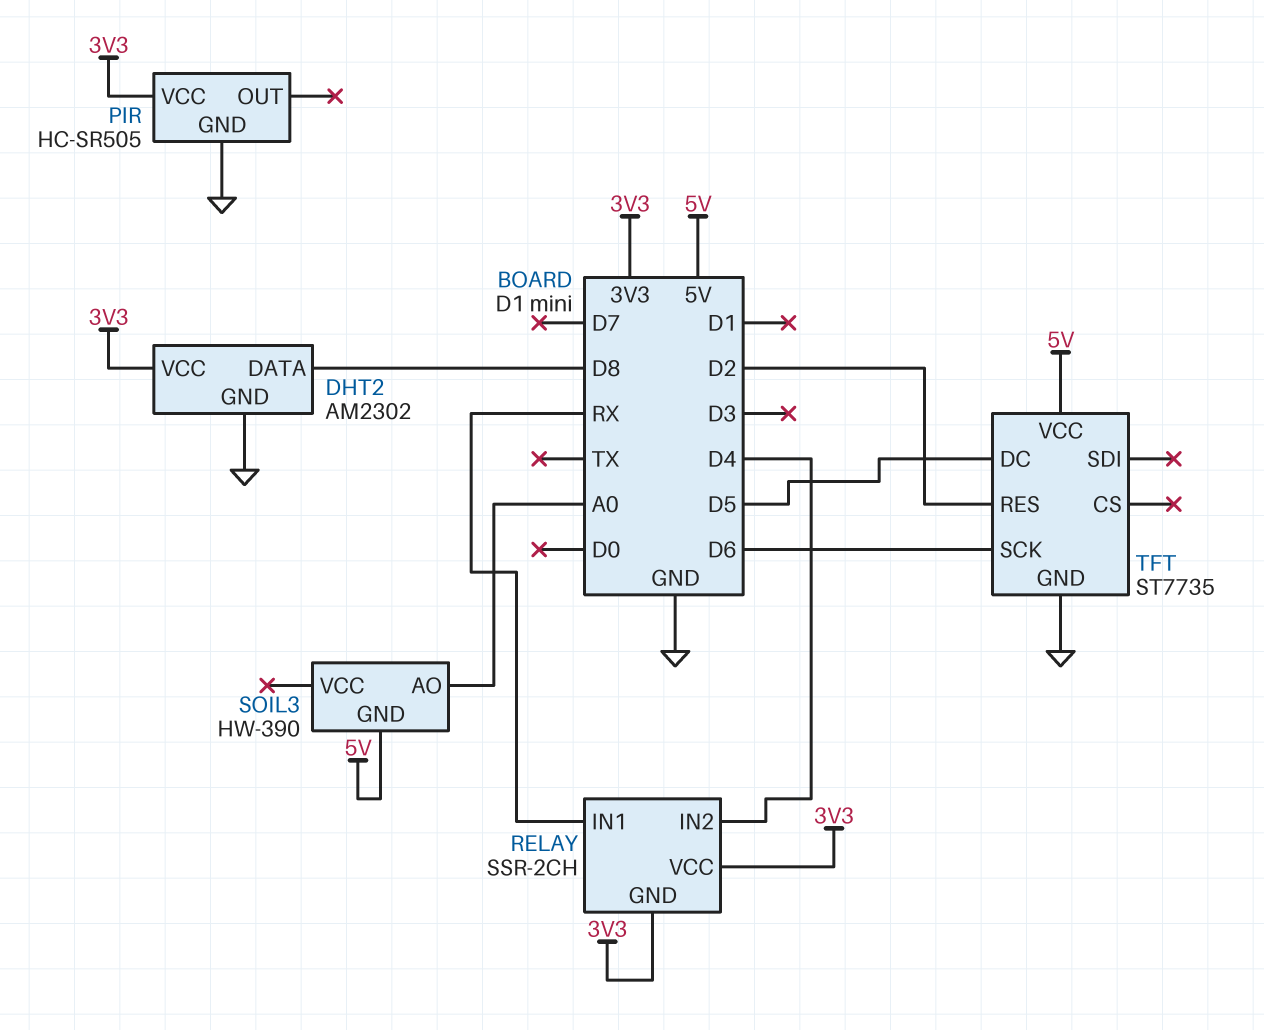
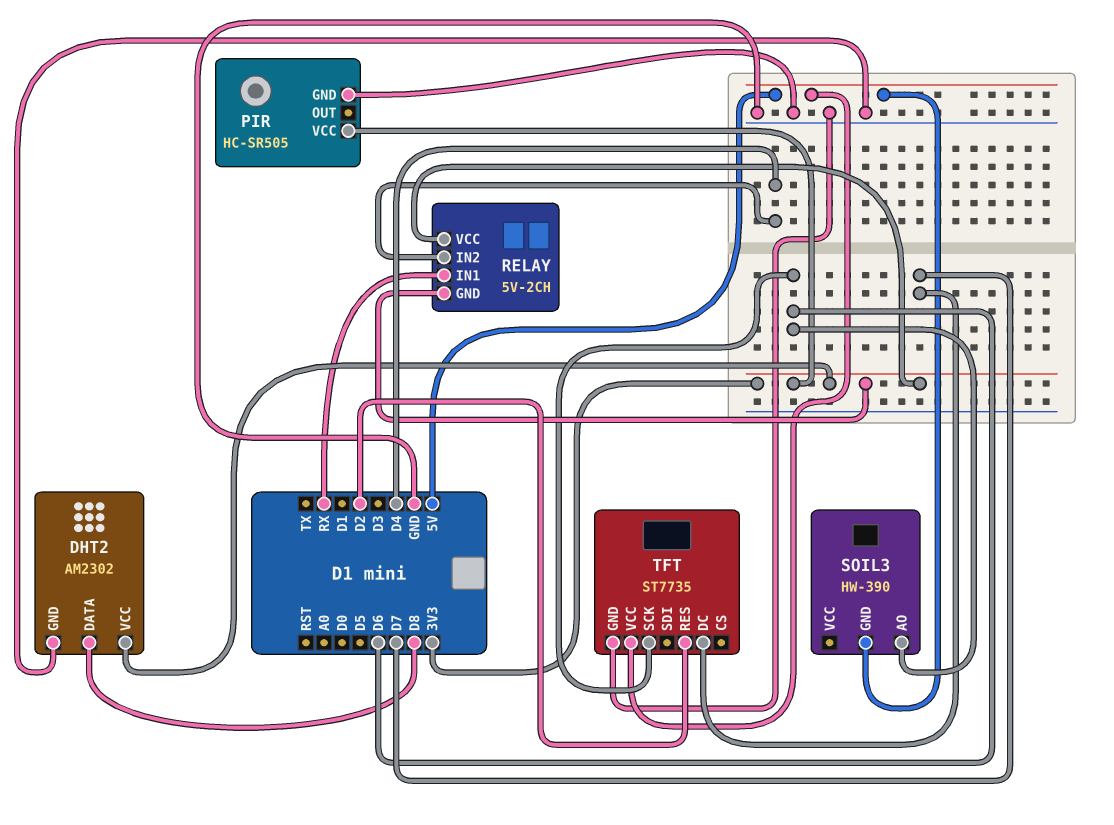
RELAY: SSR-2CH -> 5V-2CH
SOIL3 pin AO: A0 -> D6
TFT pin DC: D5 -> D7

